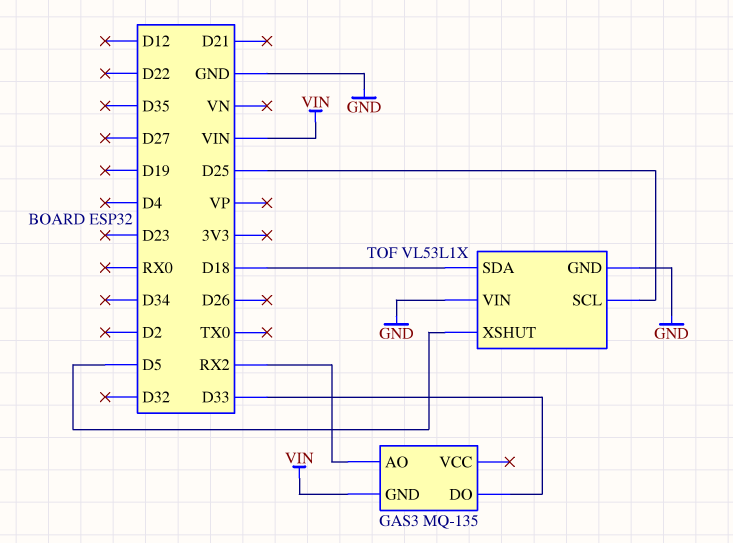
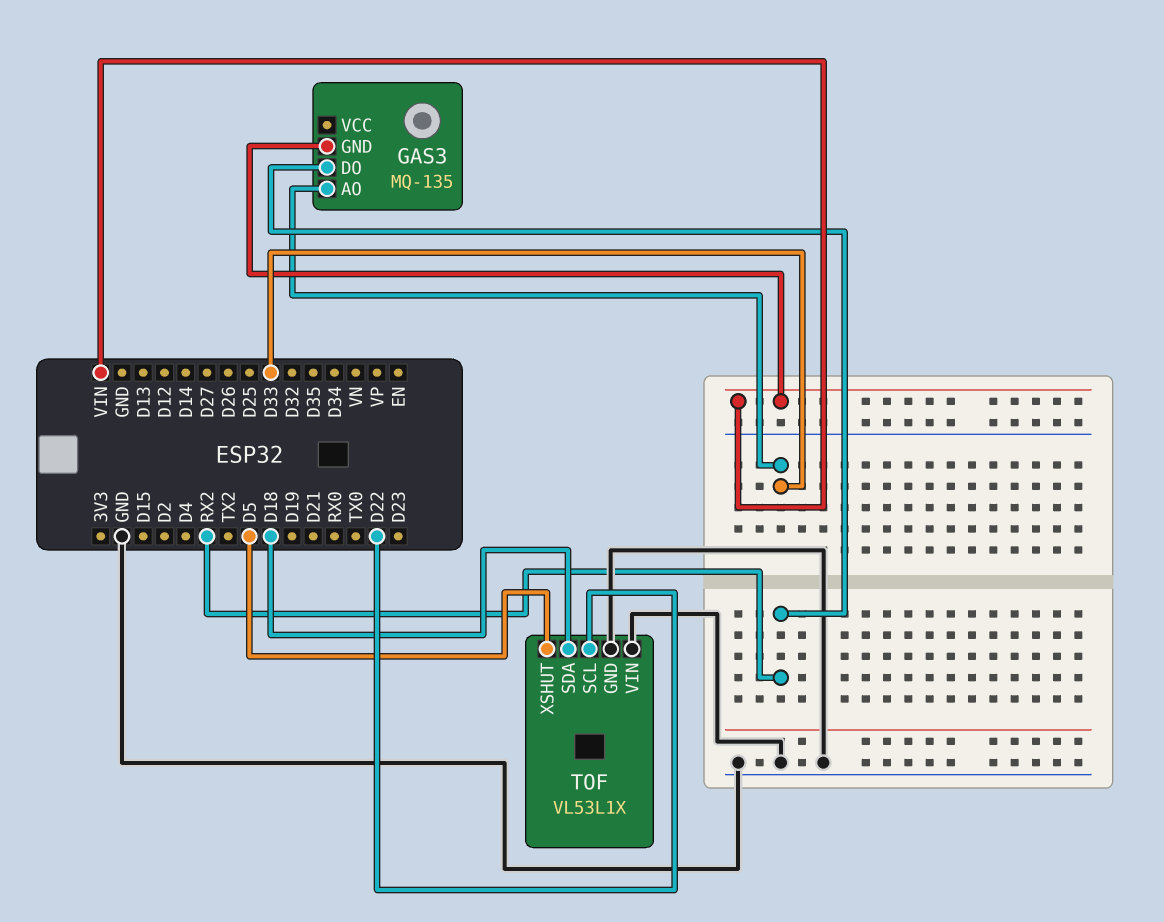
GAS3 pin AO: RX2 -> D33
GAS3 pin DO: D33 -> RX2
TOF pin SCL: D25 -> D22

